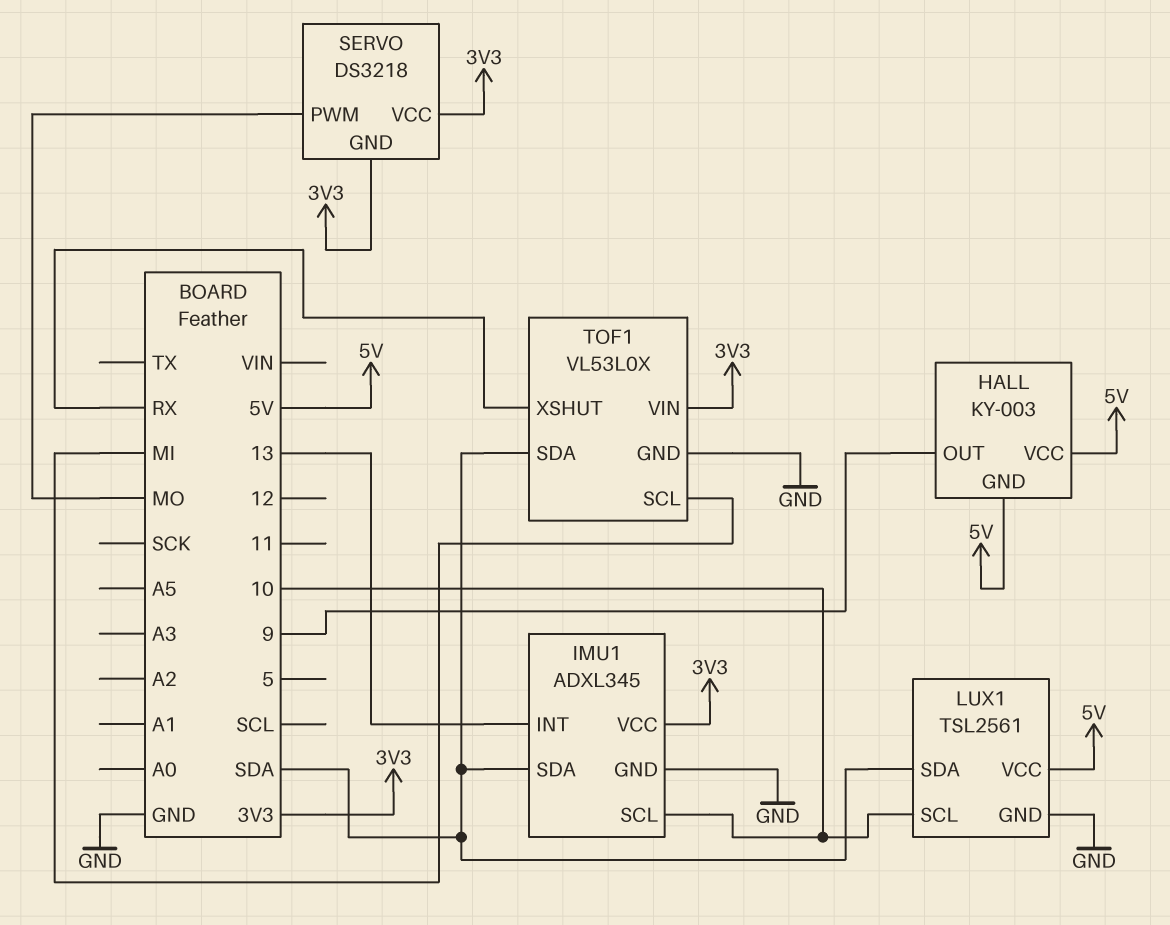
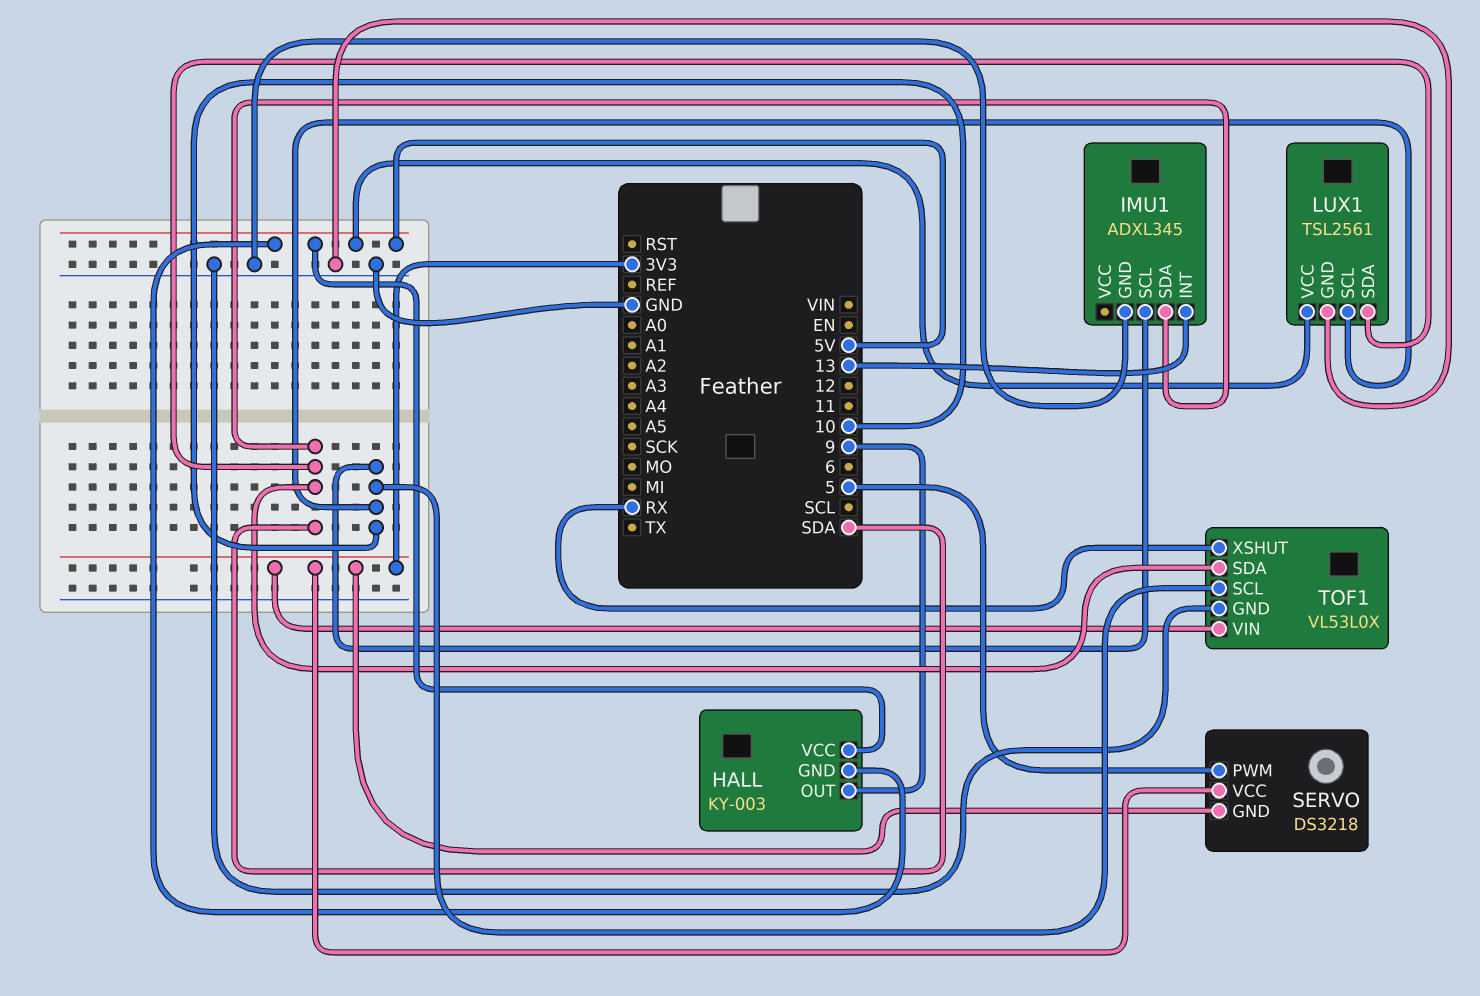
IMU1 pin VCC: 3V3 -> none
SERVO pin PWM: MO -> 5
TOF1 pin SCL: MI -> 10

